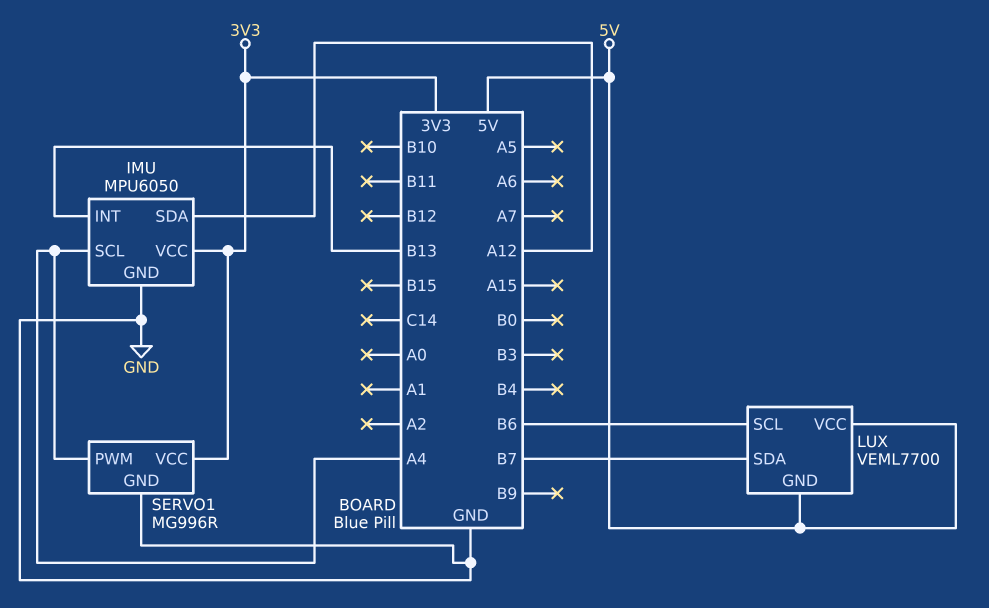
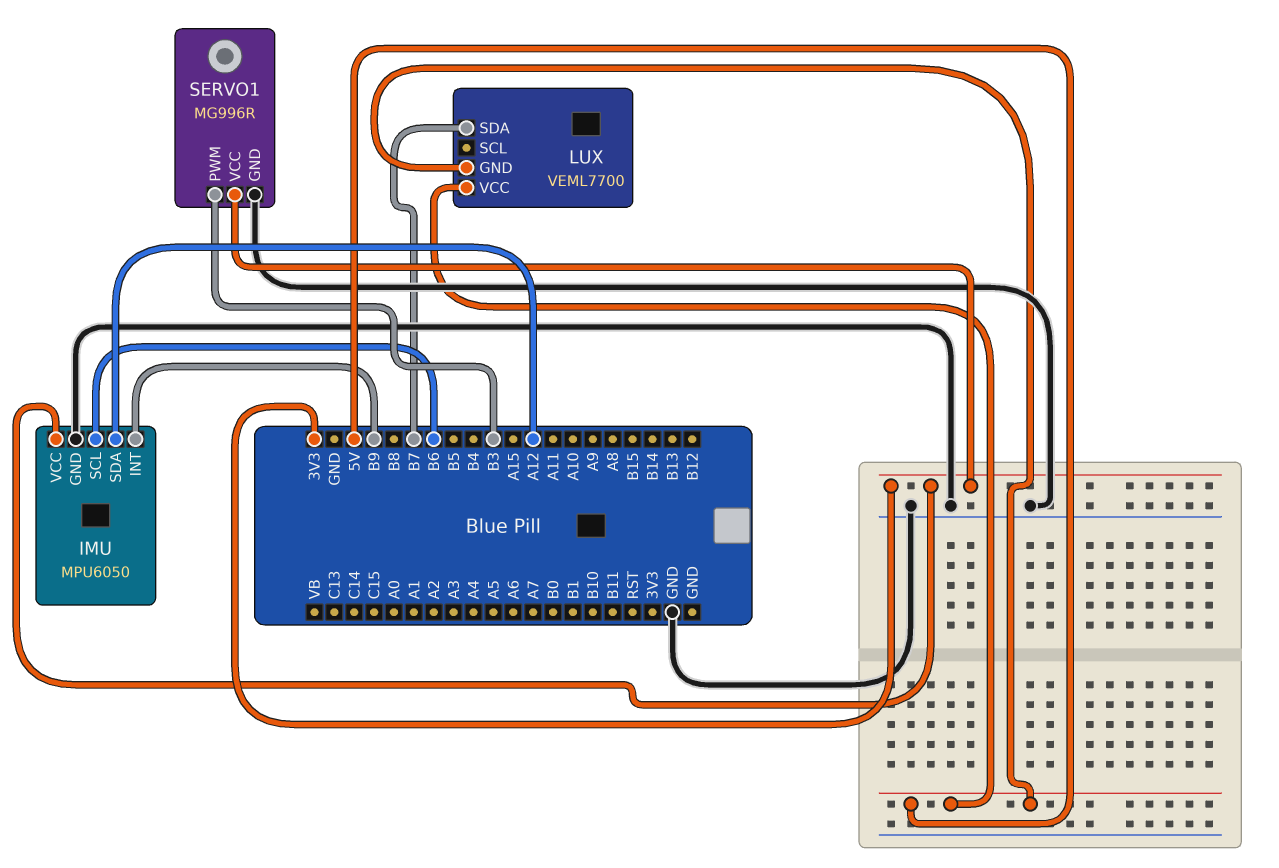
IMU pin INT: B13 -> B9
IMU pin SCL: A4 -> B6
LUX pin SCL: B6 -> none
SERVO1 pin PWM: A4 -> B3

